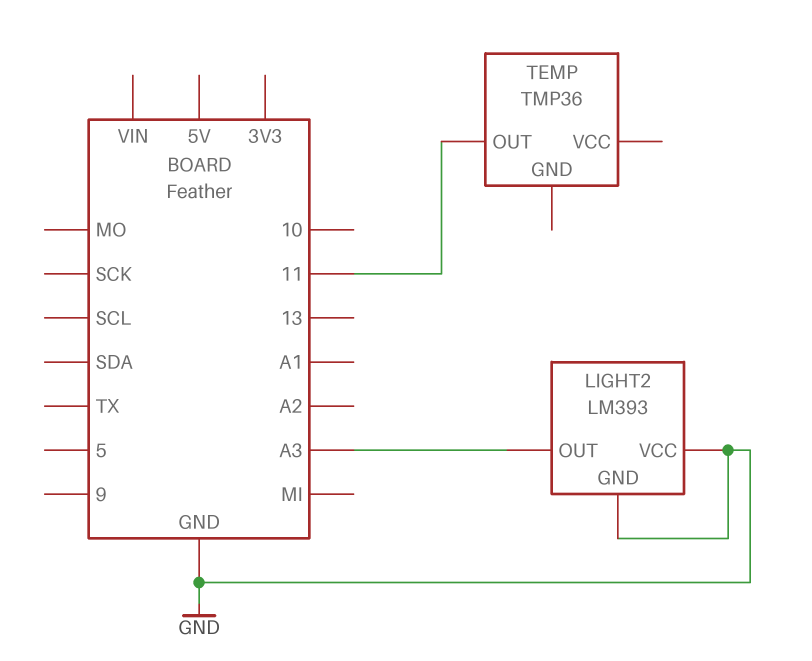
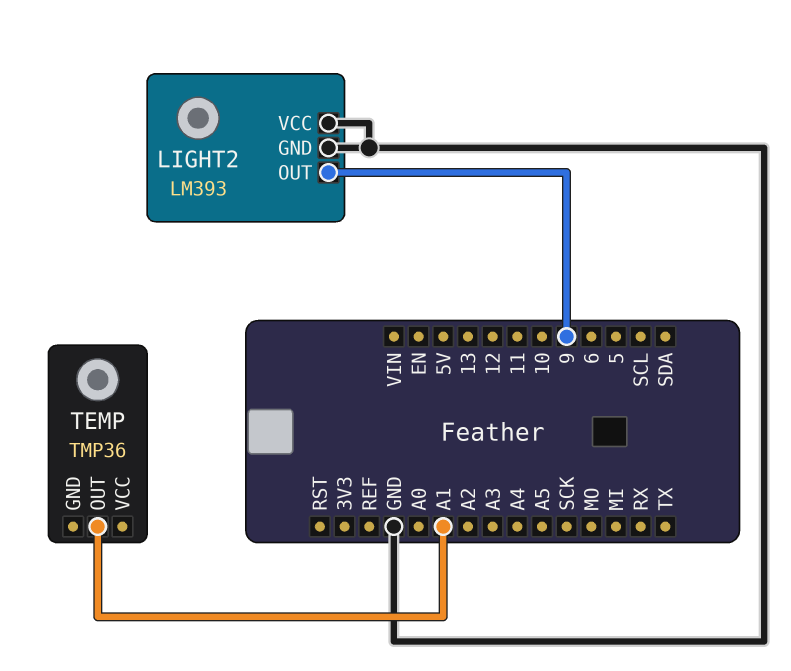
LIGHT2 pin OUT: A3 -> 9
TEMP pin OUT: 11 -> A1

